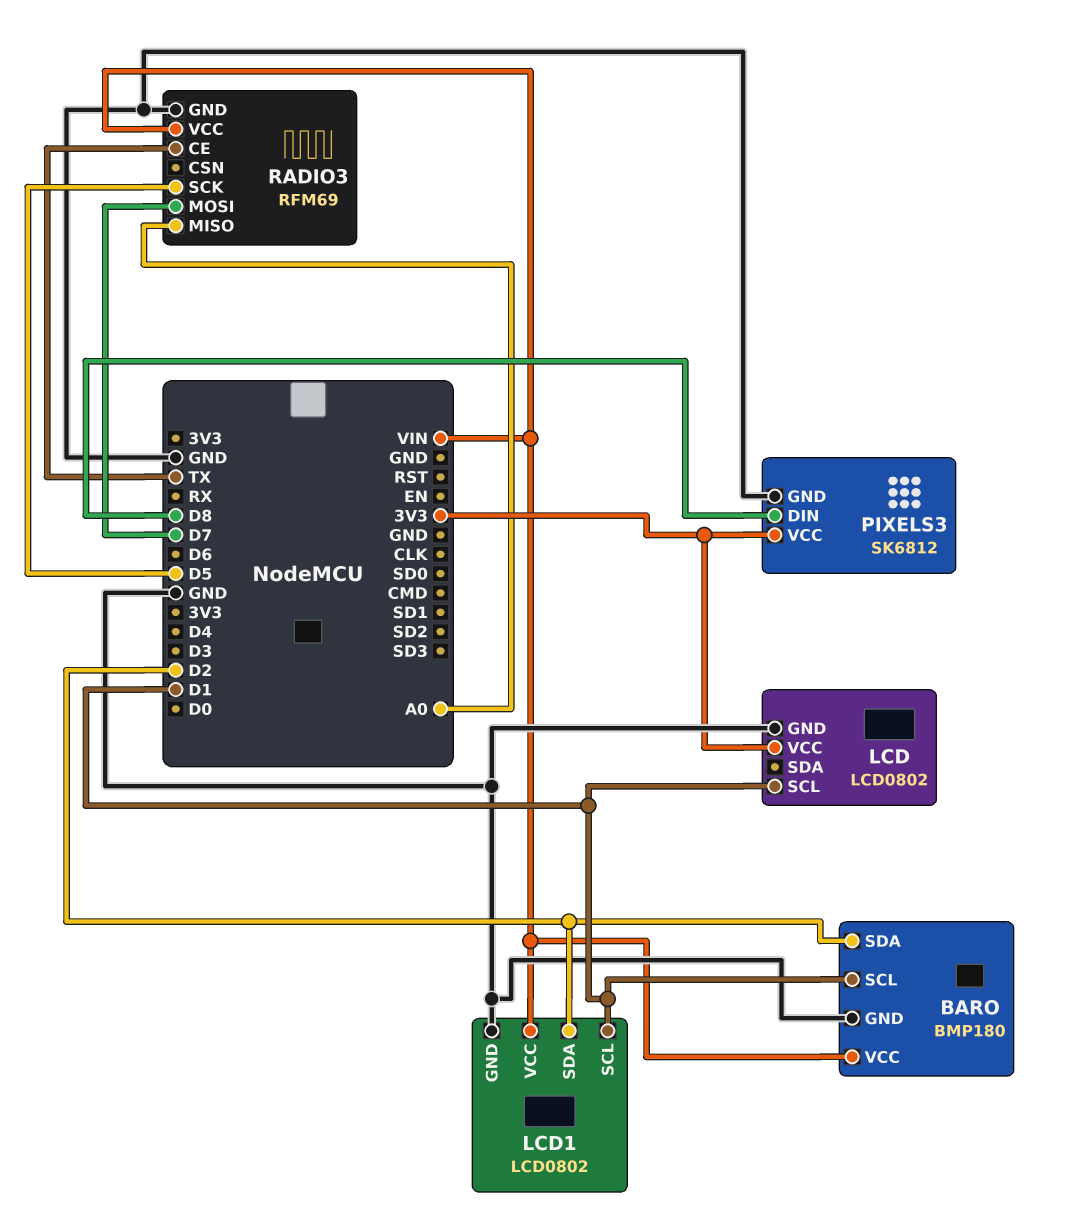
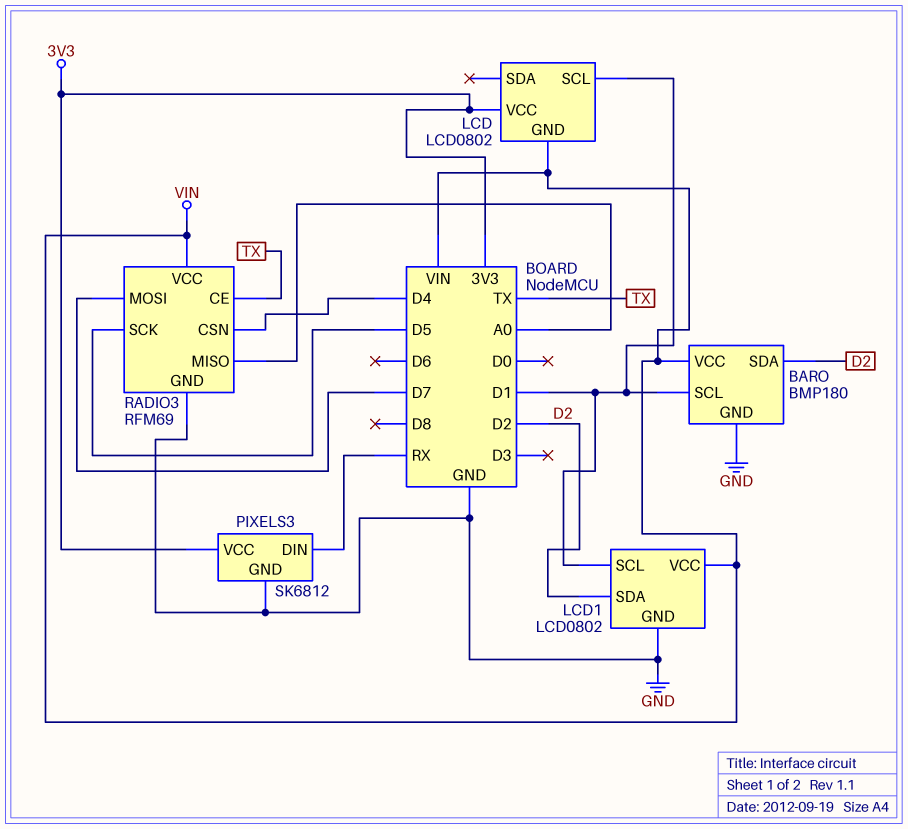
LCD pin GND: GND -> VIN
PIXELS3 pin DIN: D8 -> RX
RADIO3 pin CSN: none -> D4

